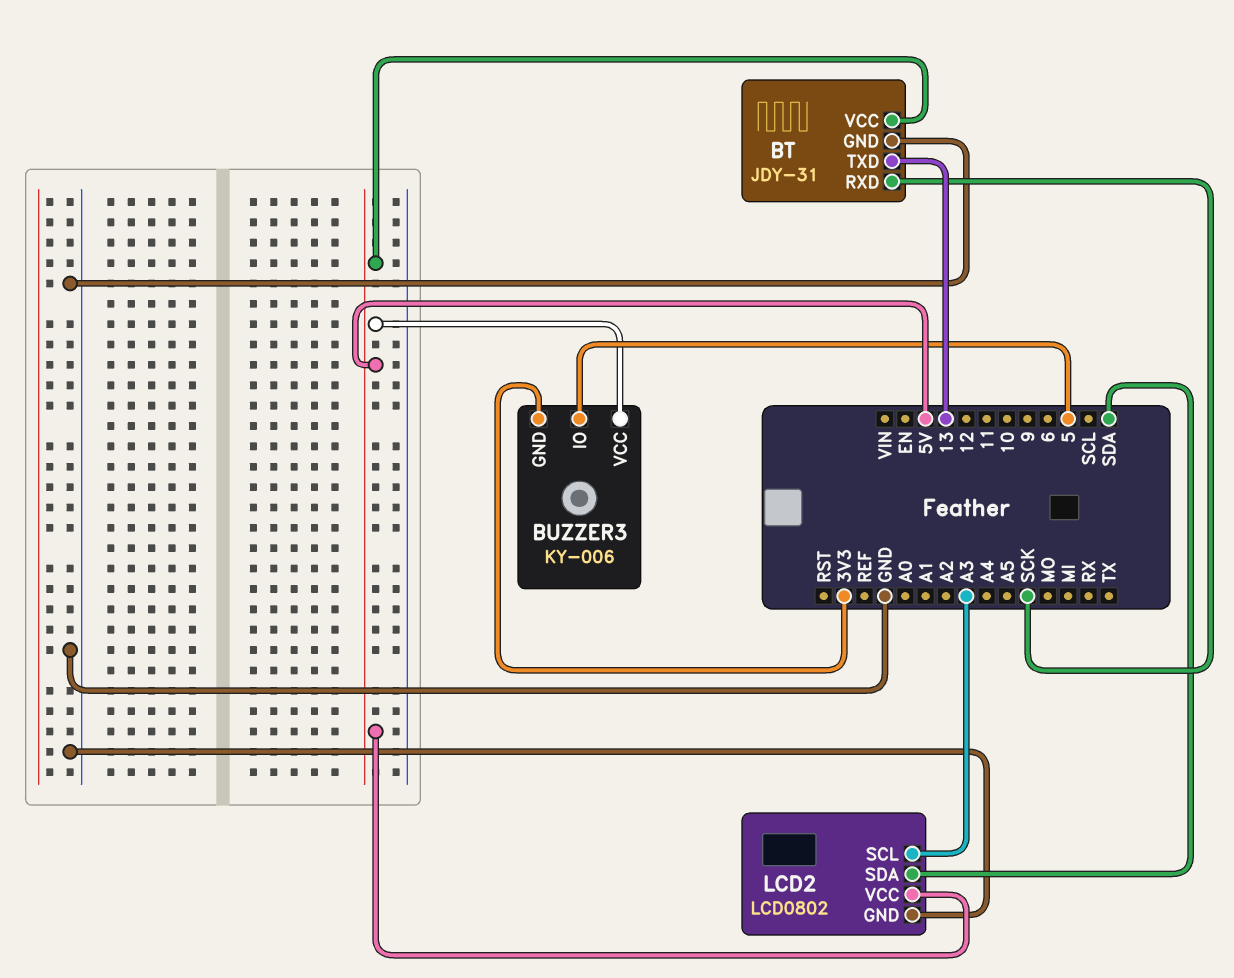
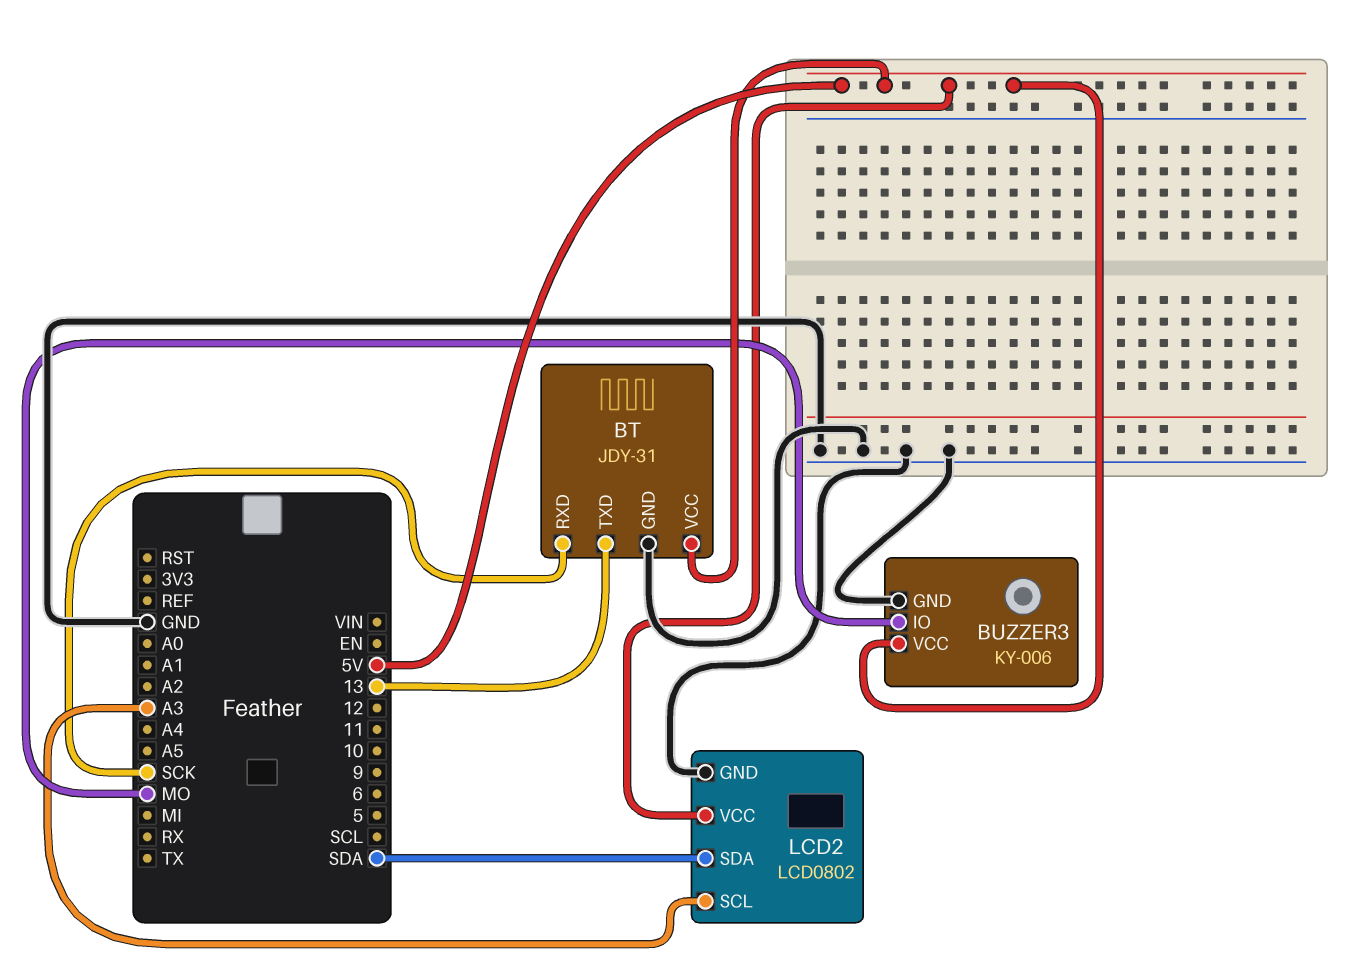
BUZZER3 pin GND: 3V3 -> GND
BUZZER3 pin IO: 5 -> MO

